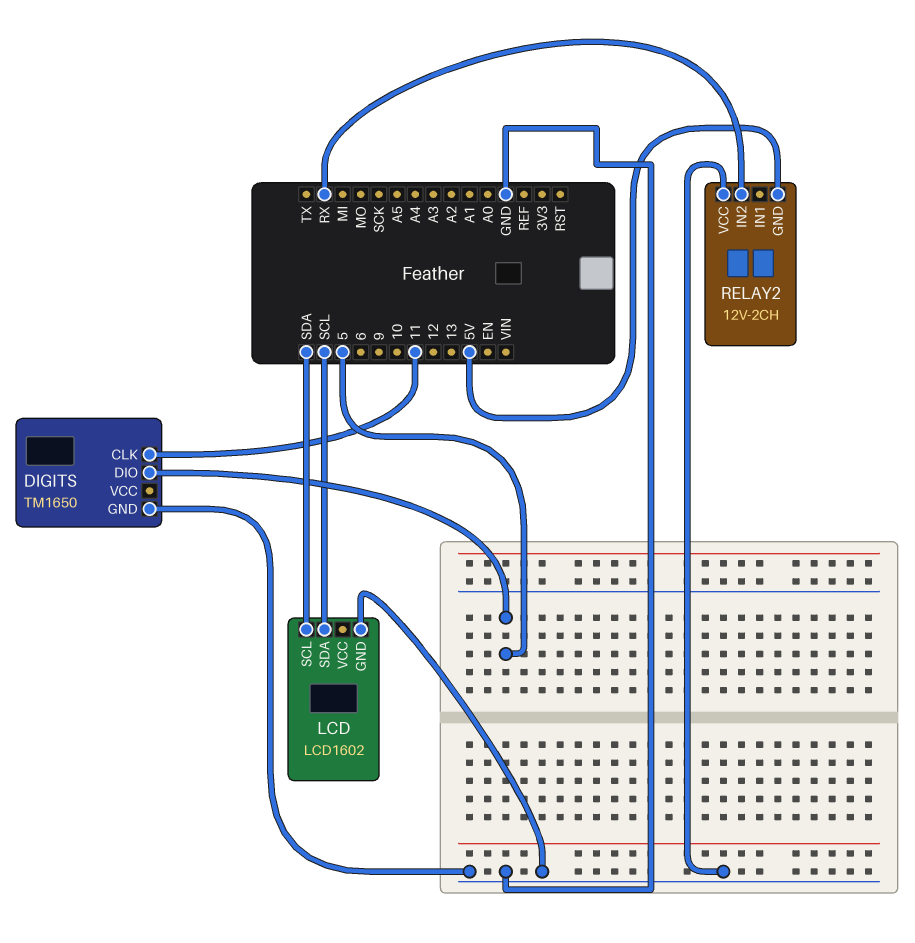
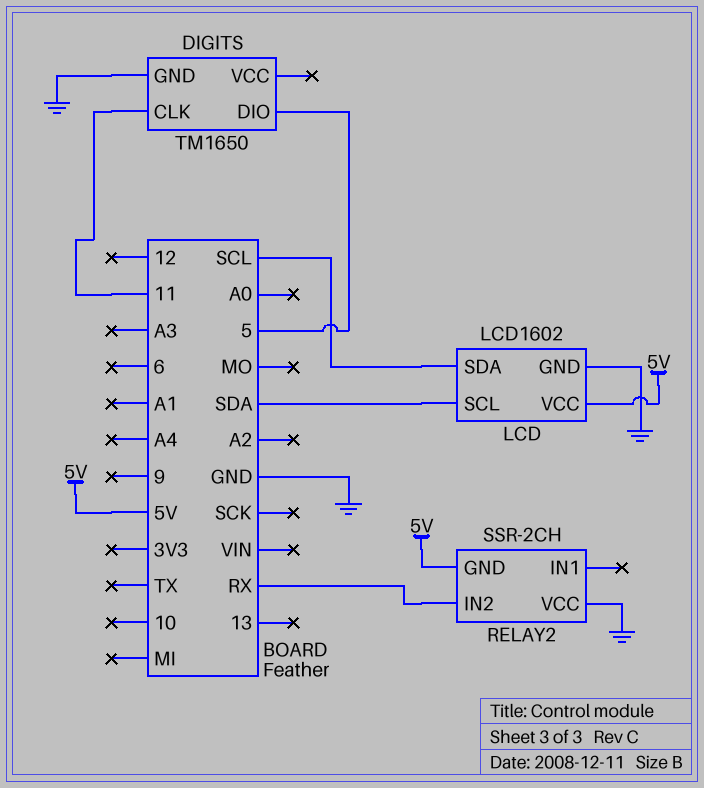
LCD pin VCC: none -> 5V
RELAY2: 12V-2CH -> SSR-2CH

